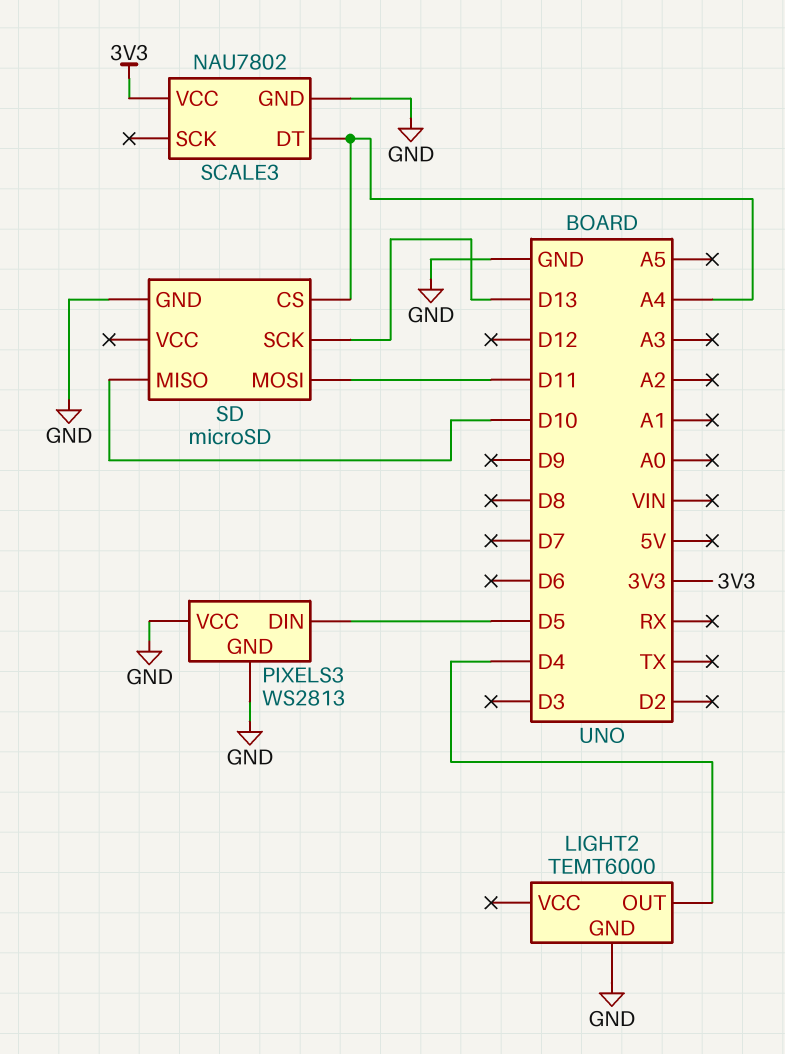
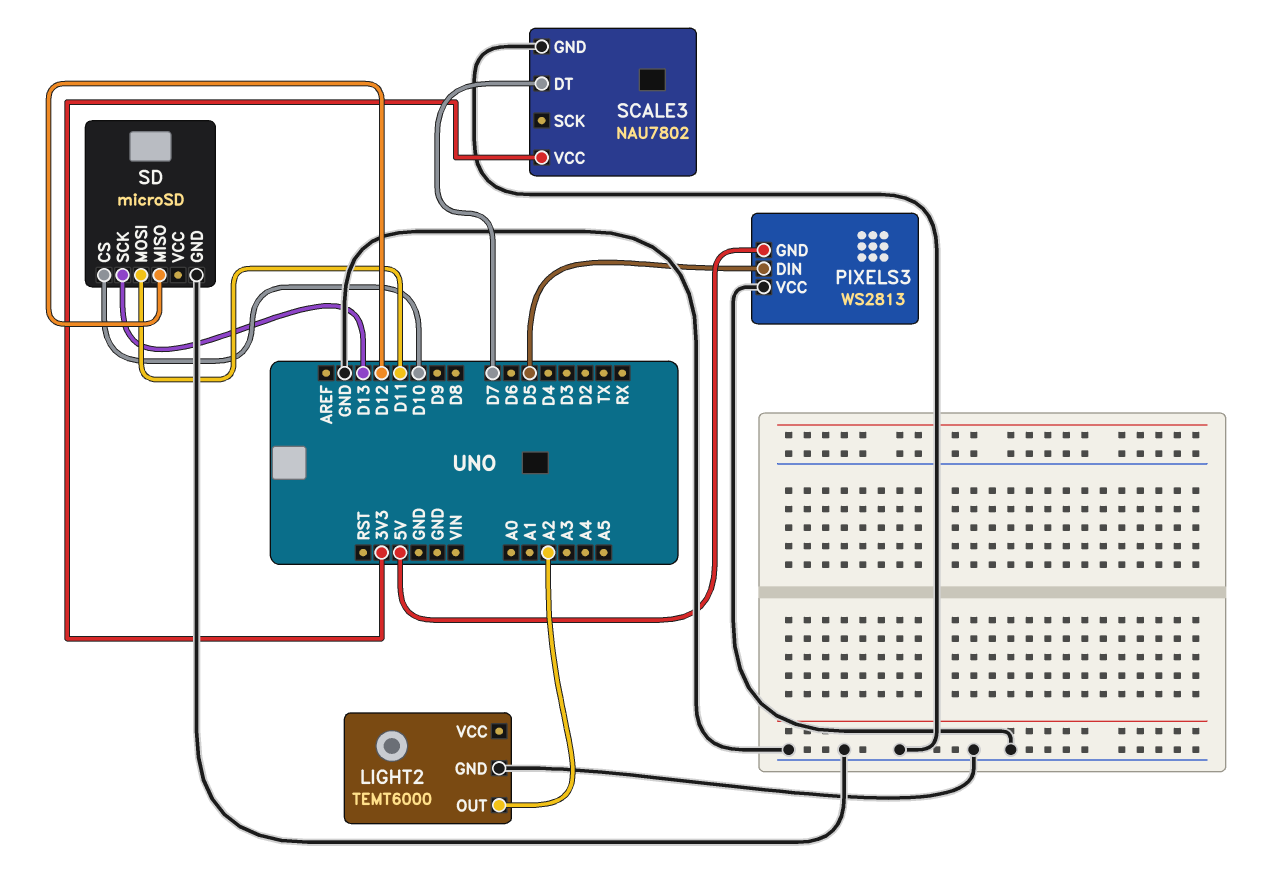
LIGHT2 pin OUT: D4 -> A2
PIXELS3 pin GND: GND -> 5V
SCALE3 pin DT: A4 -> D7
SD pin CS: A4 -> D10
SD pin MISO: D10 -> D12

